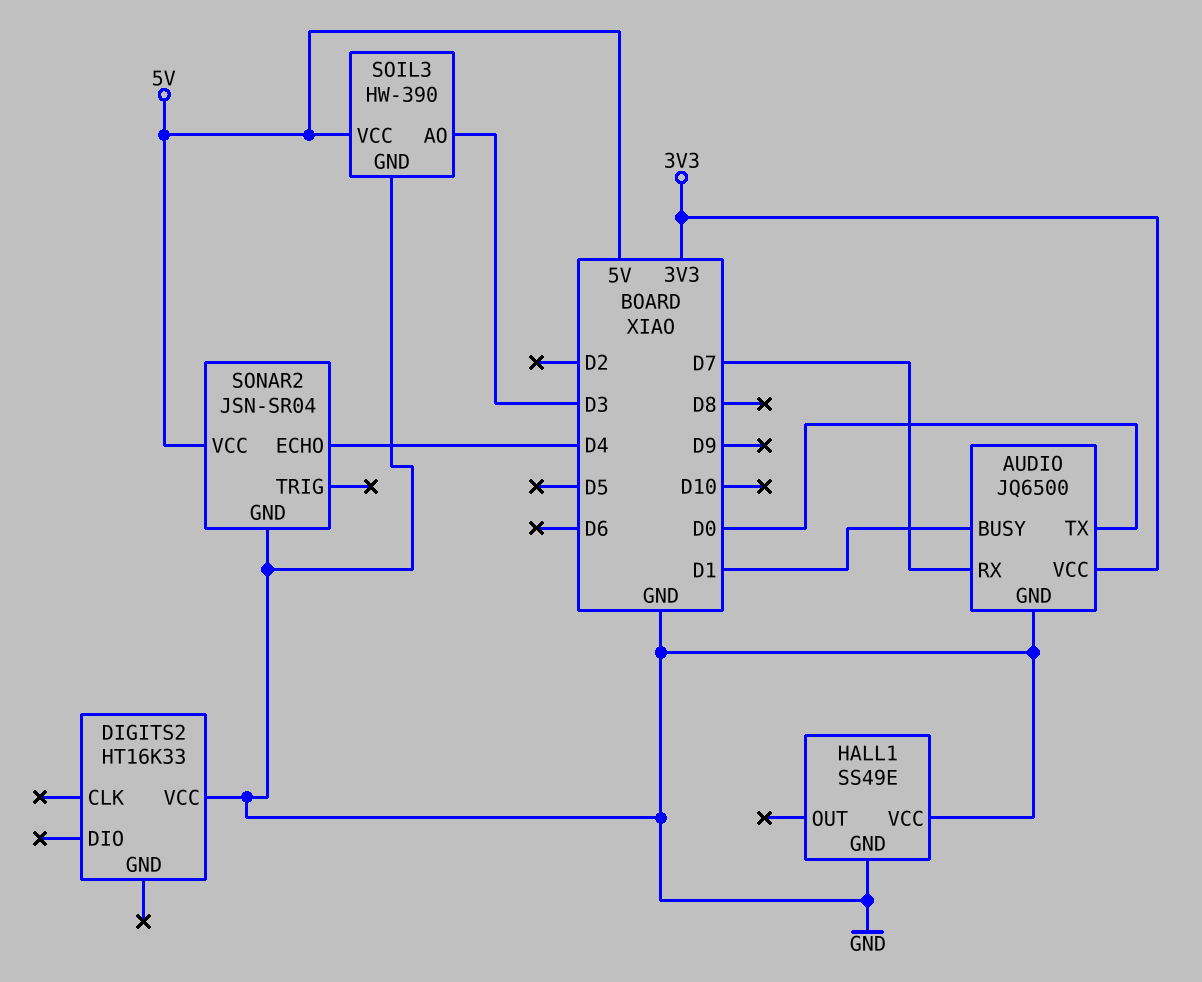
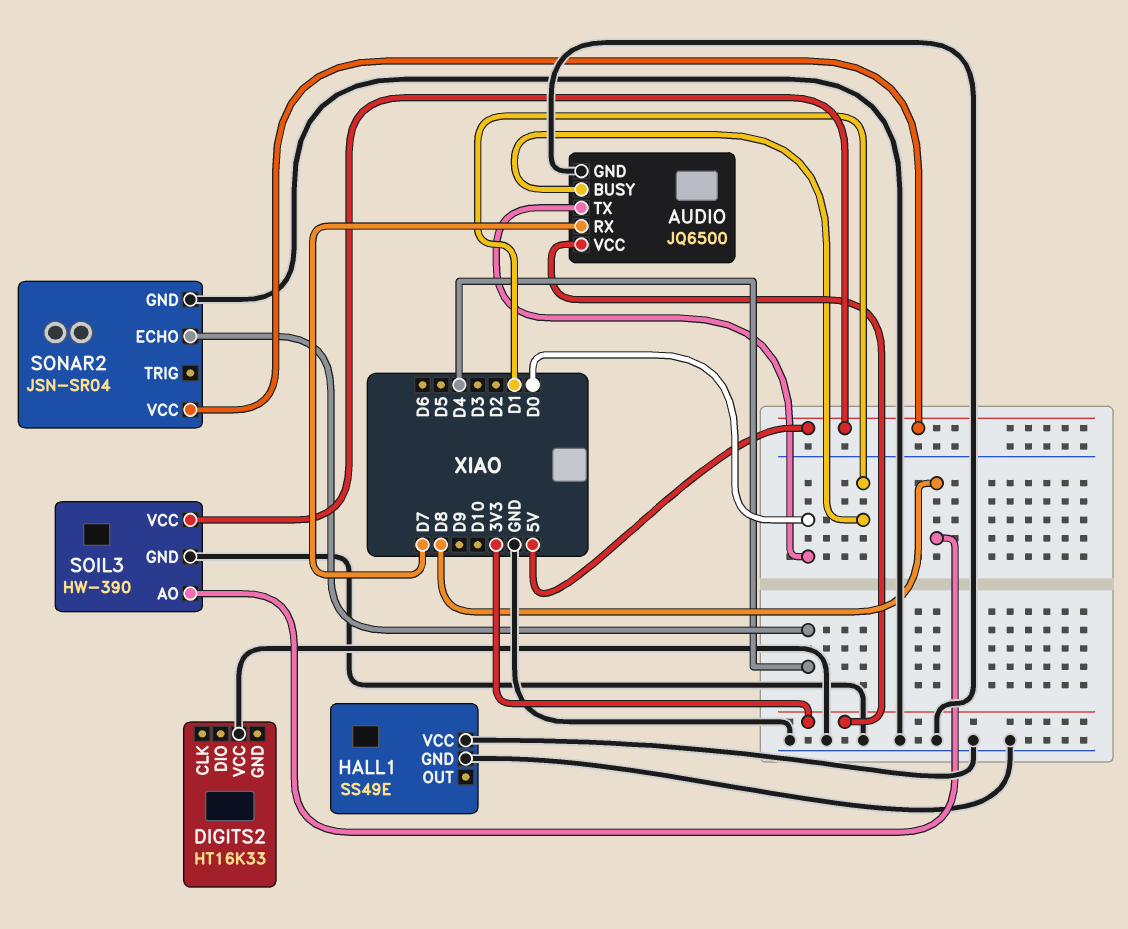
SOIL3 pin AO: D3 -> D8

